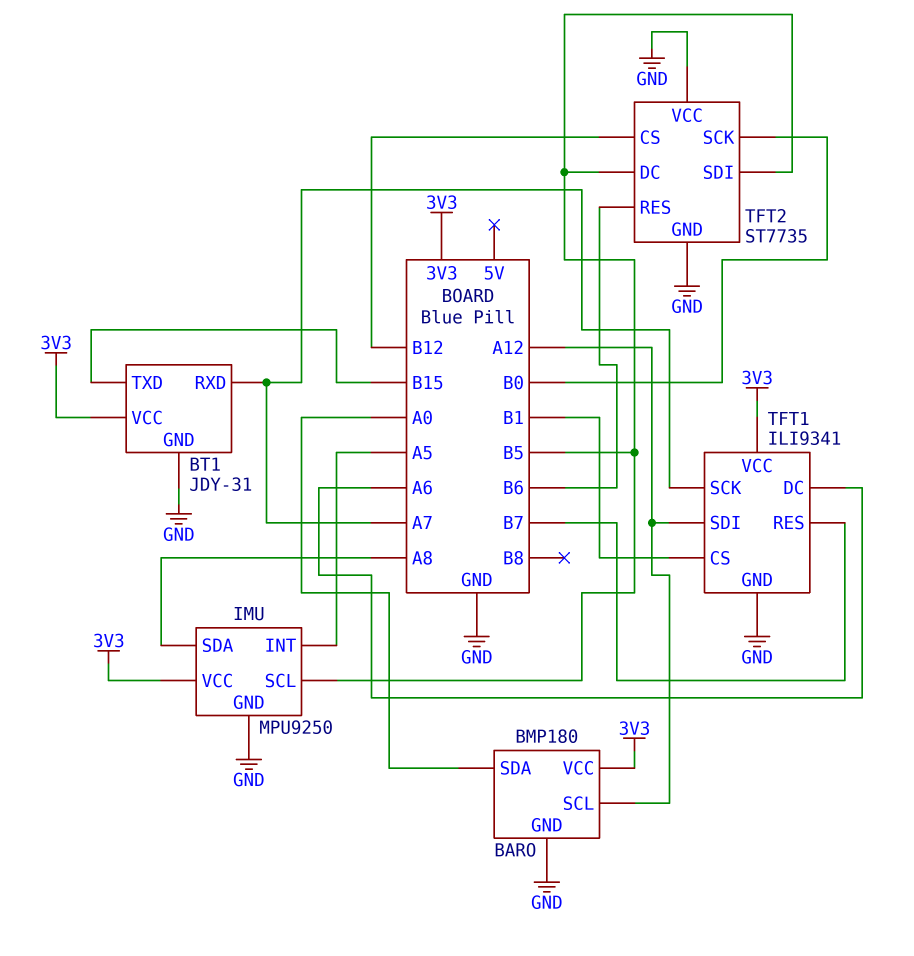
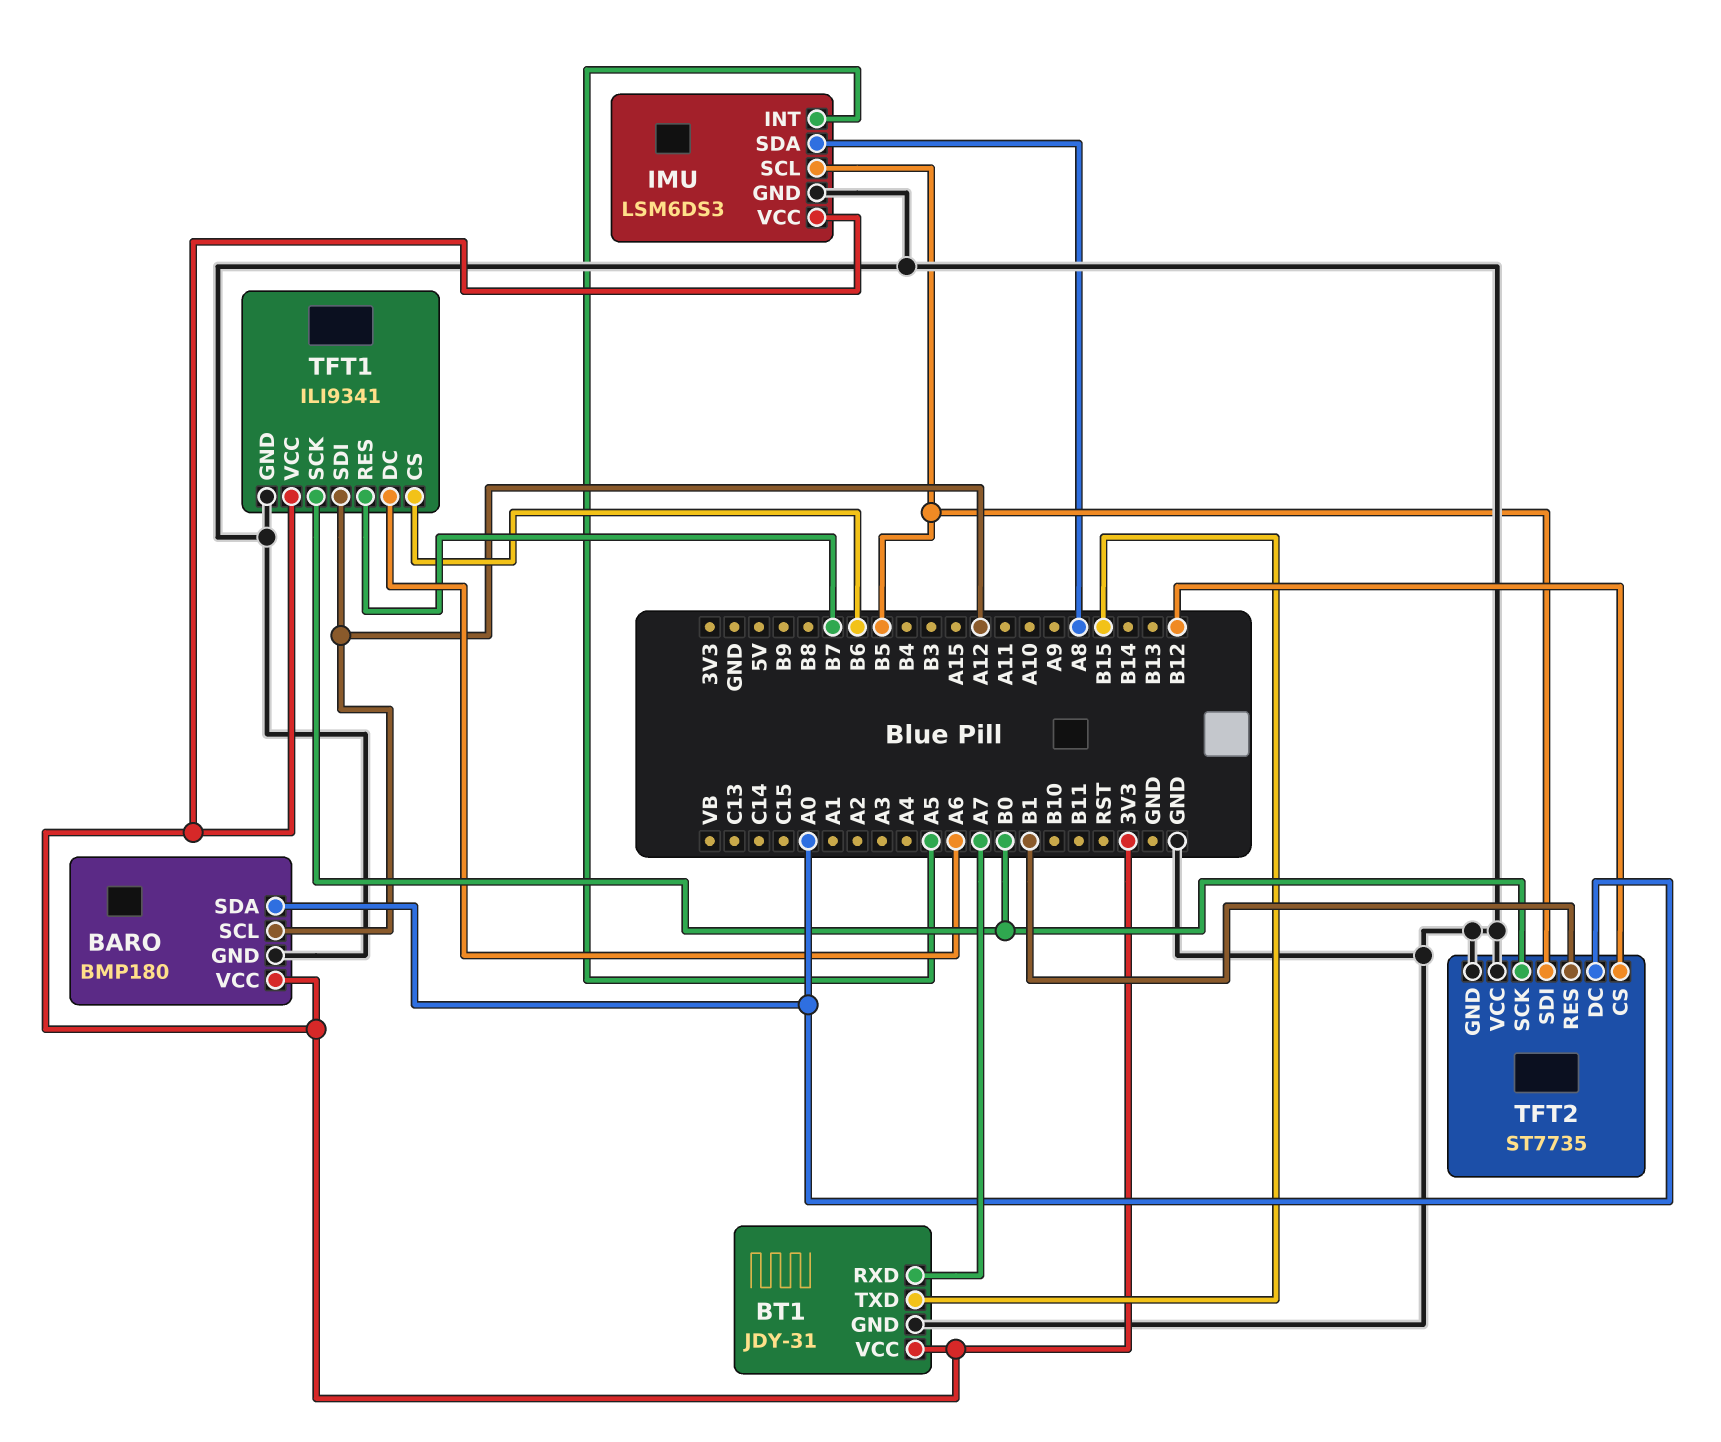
IMU: MPU9250 -> LSM6DS3
TFT1 pin CS: B1 -> B6
TFT1 pin SCK: A7 -> B0
TFT2 pin DC: B5 -> A0
TFT2 pin RES: B6 -> B1

